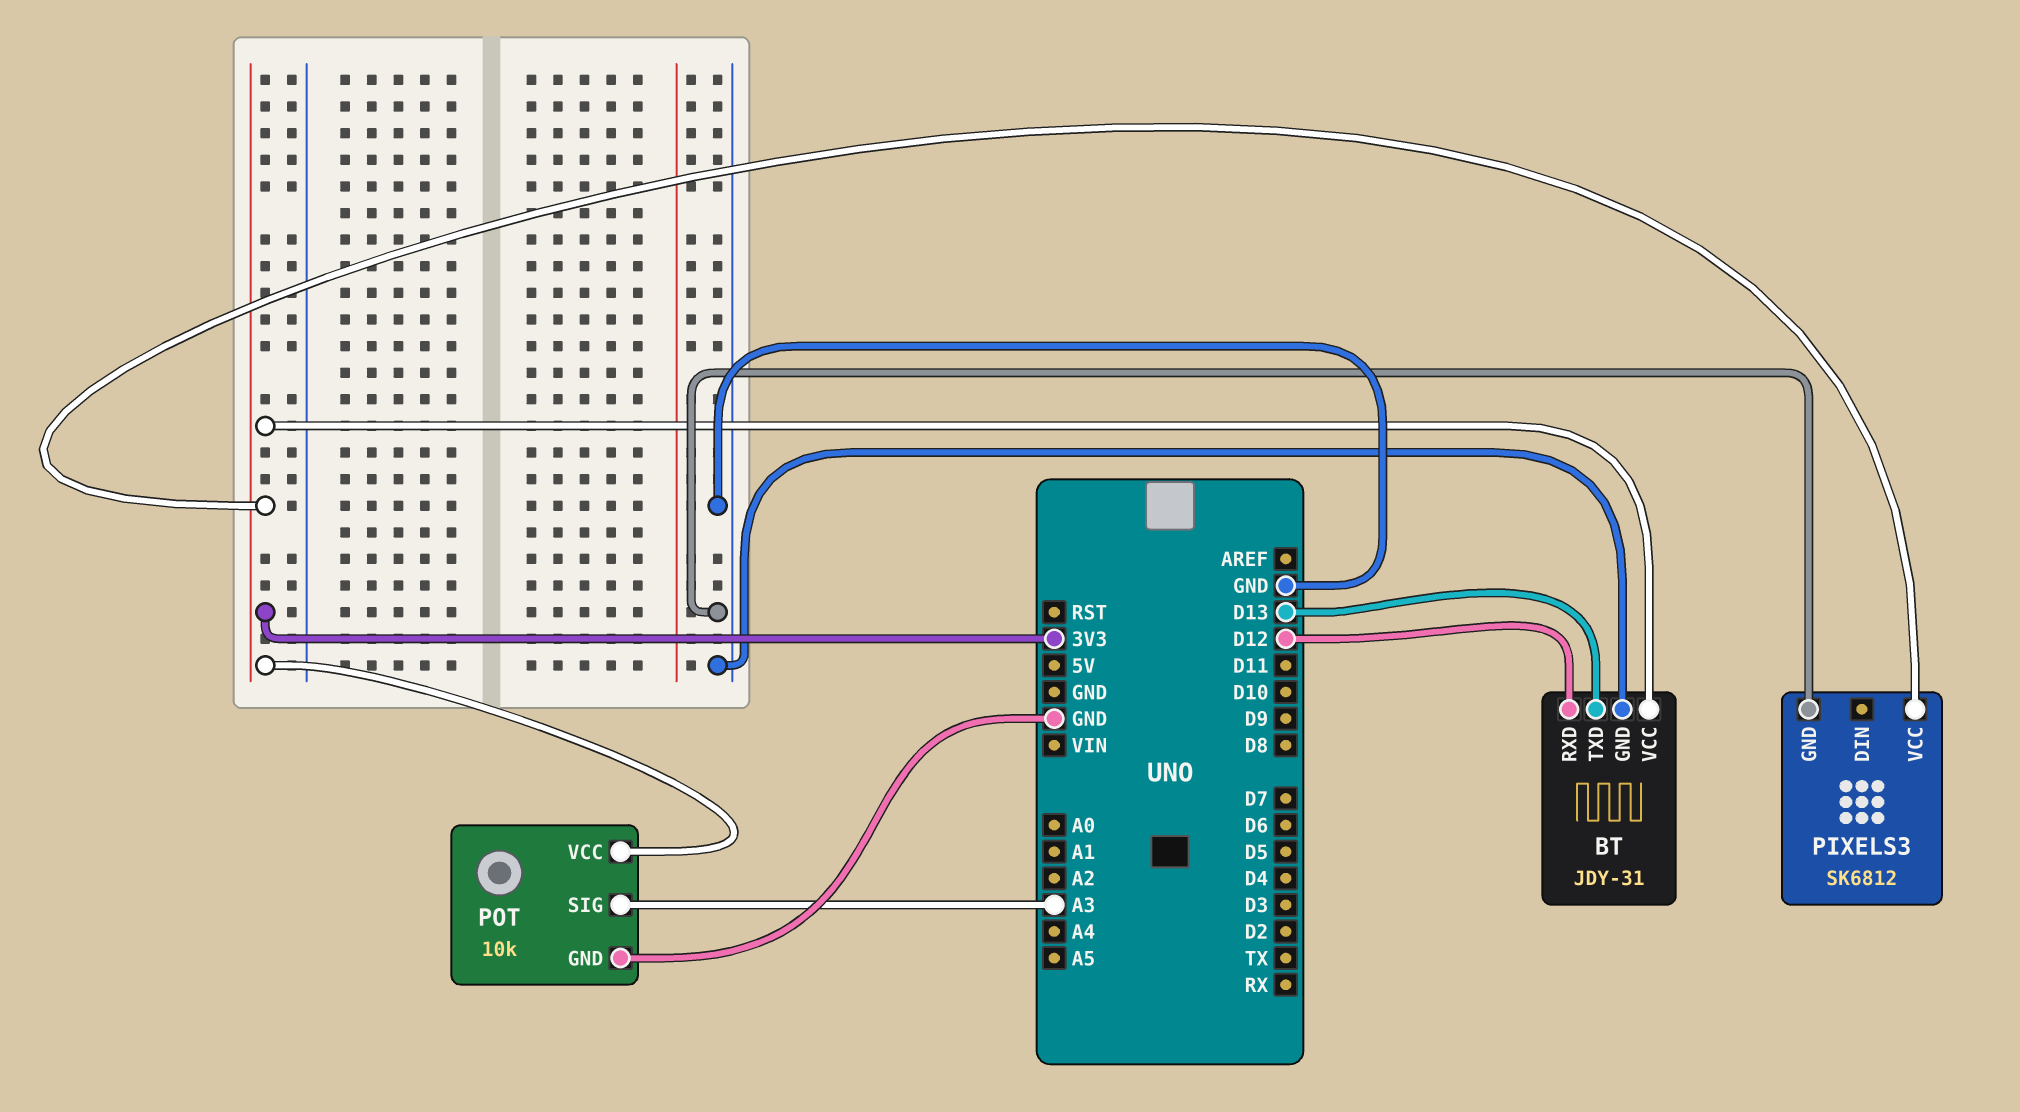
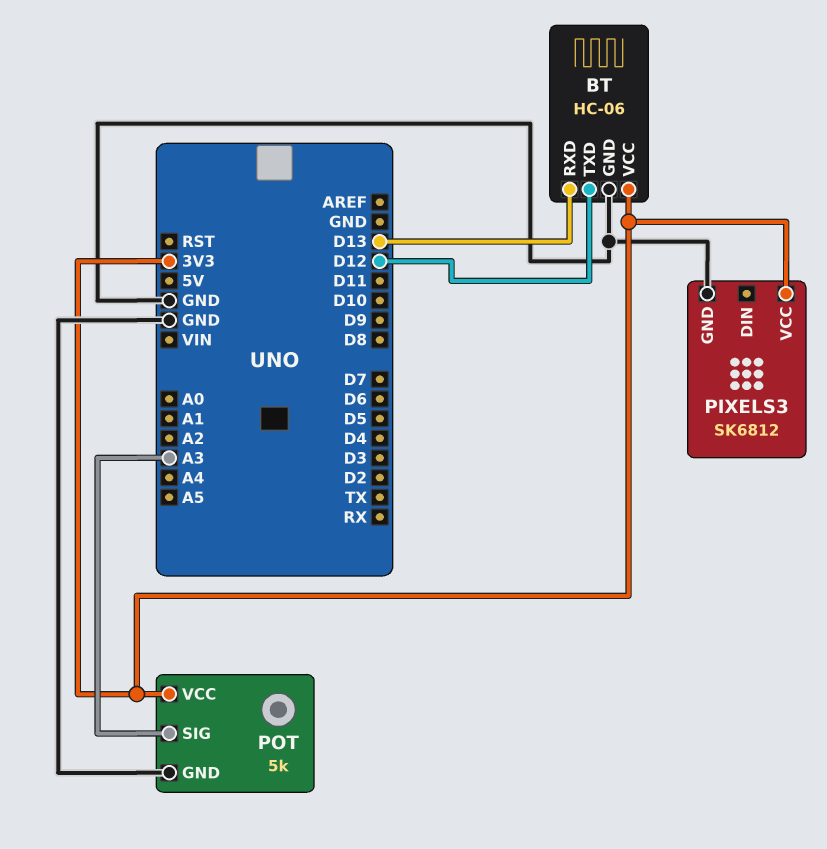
BT: JDY-31 -> HC-06
BT pin RXD: D12 -> D13
BT pin TXD: D13 -> D12
POT: 10k -> 5k

